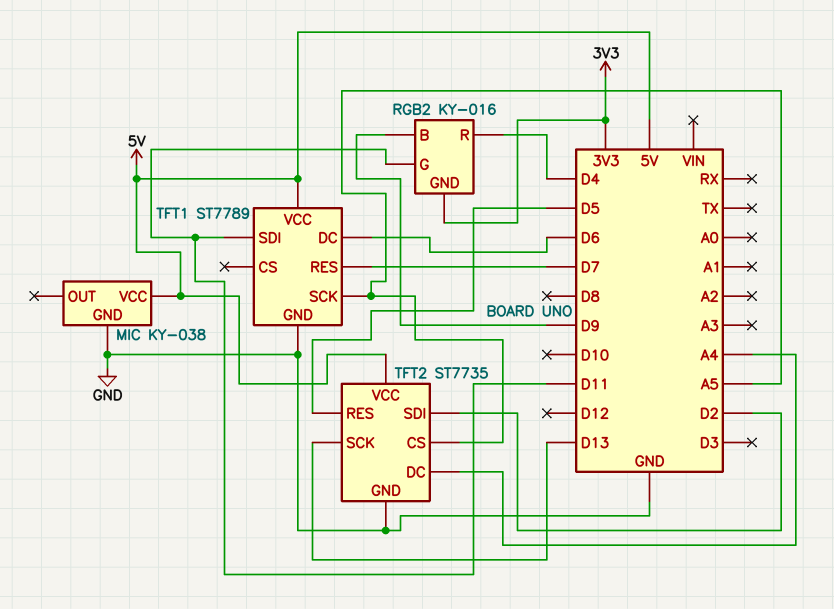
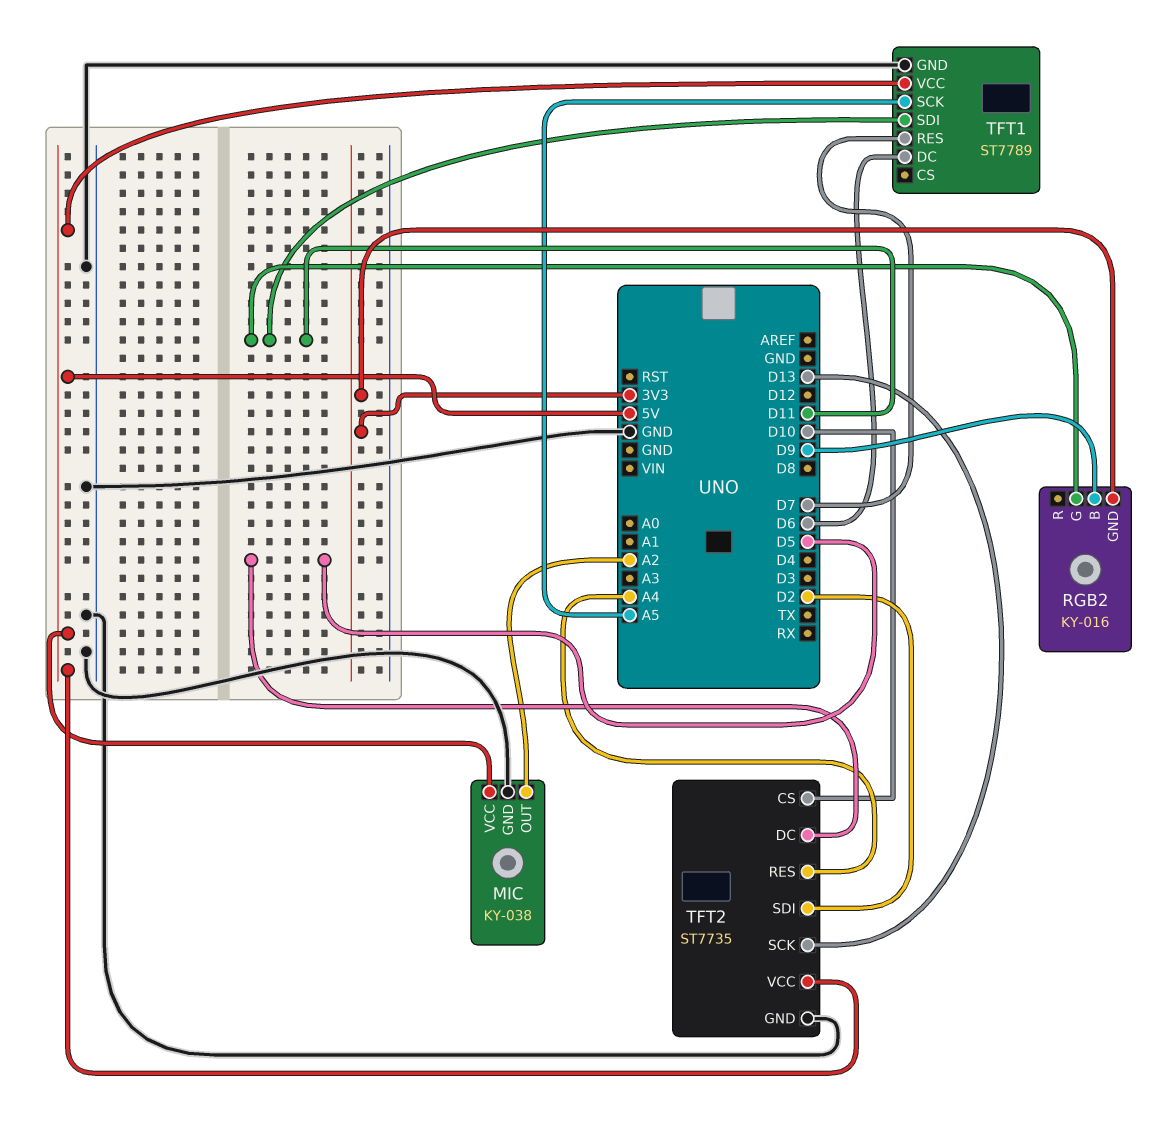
MIC pin OUT: none -> A2
RGB2 pin R: D4 -> none
TFT2 pin CS: A5 -> D10
TFT2 pin DC: A4 -> D5
TFT2 pin RES: D5 -> A4

